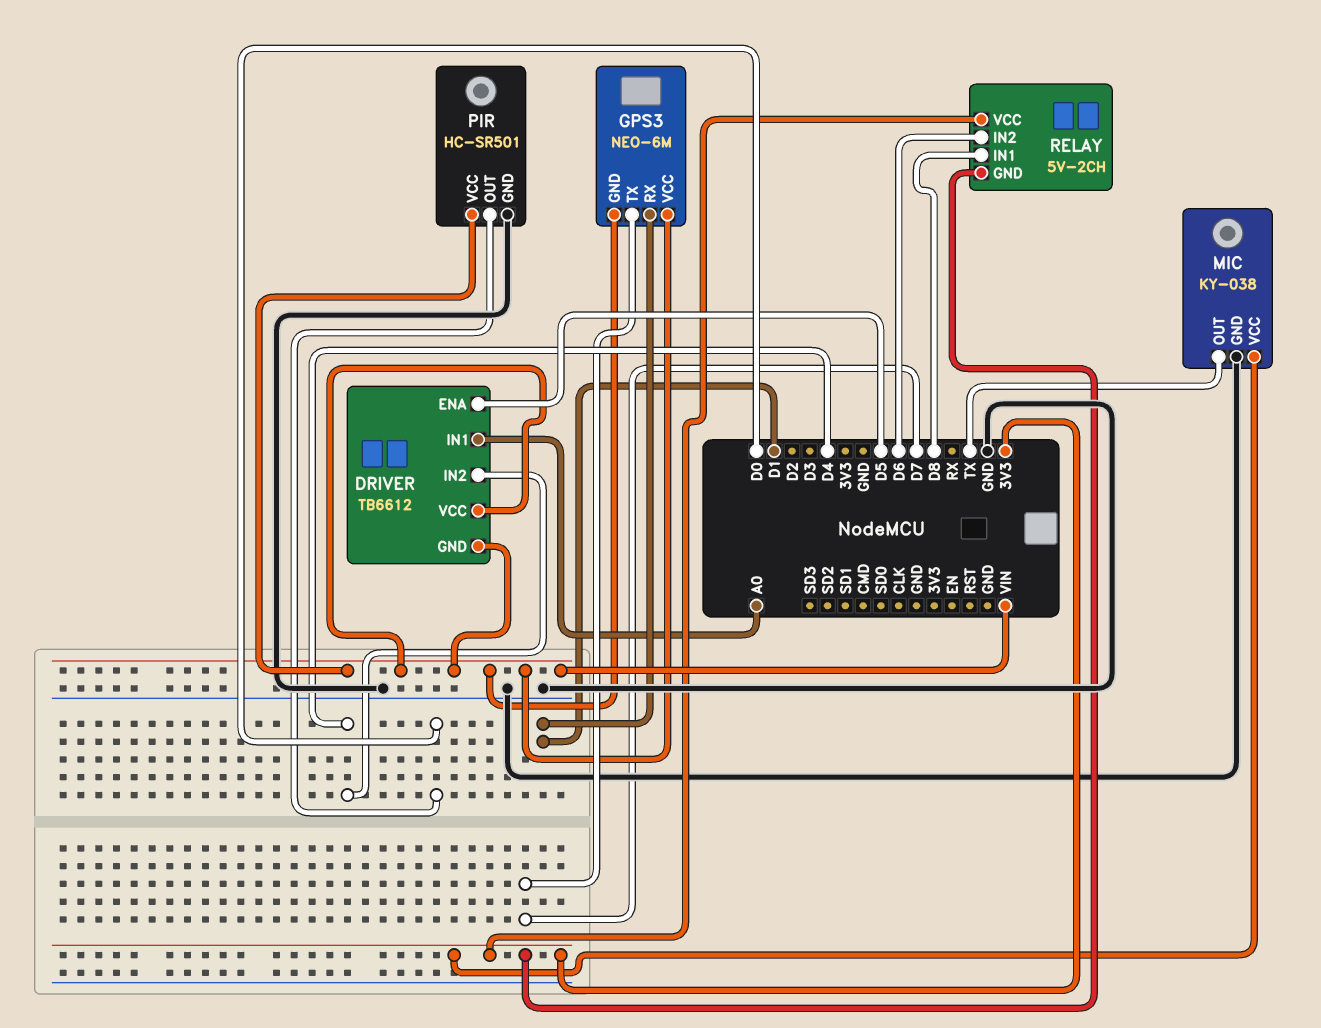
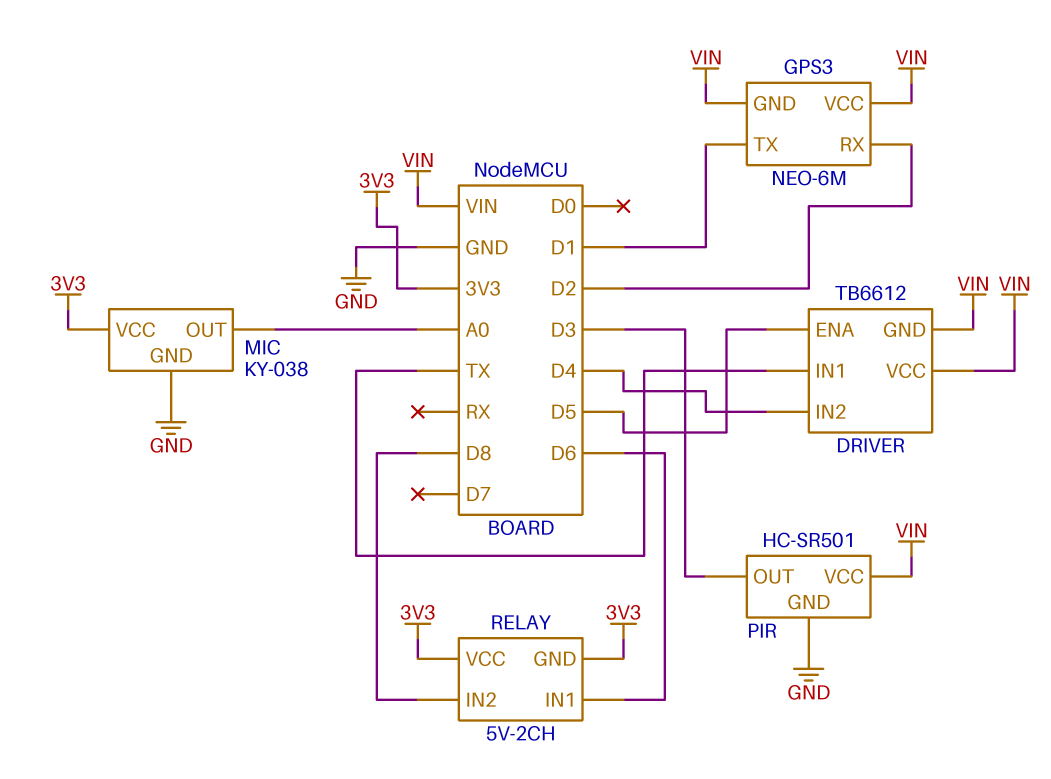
DRIVER pin IN1: A0 -> TX
GPS3 pin RX: D1 -> D2
GPS3 pin TX: D7 -> D1
MIC pin OUT: TX -> A0
PIR pin OUT: D0 -> D3
RELAY pin IN1: D8 -> D6
RELAY pin IN2: D6 -> D8

